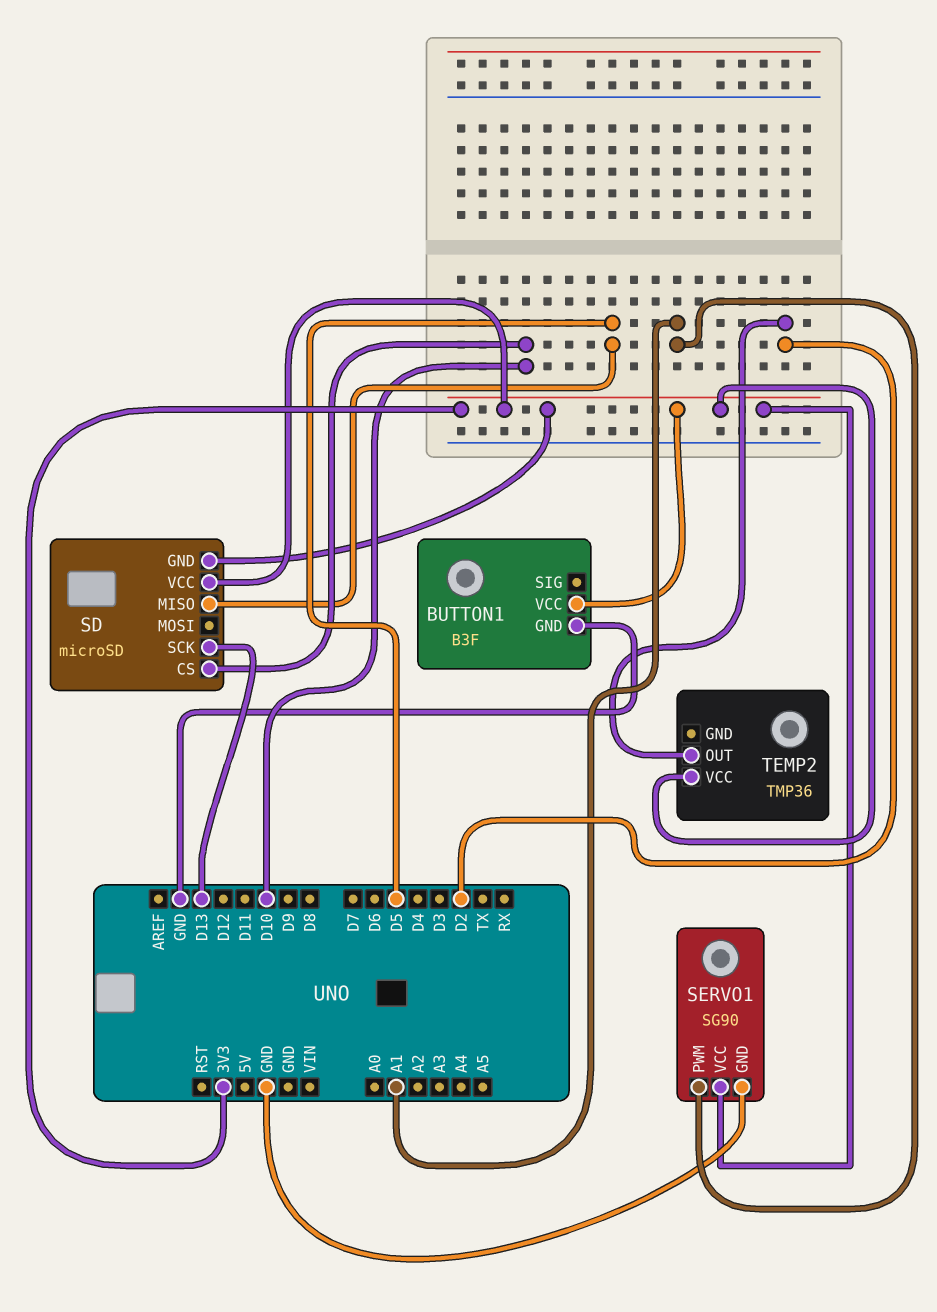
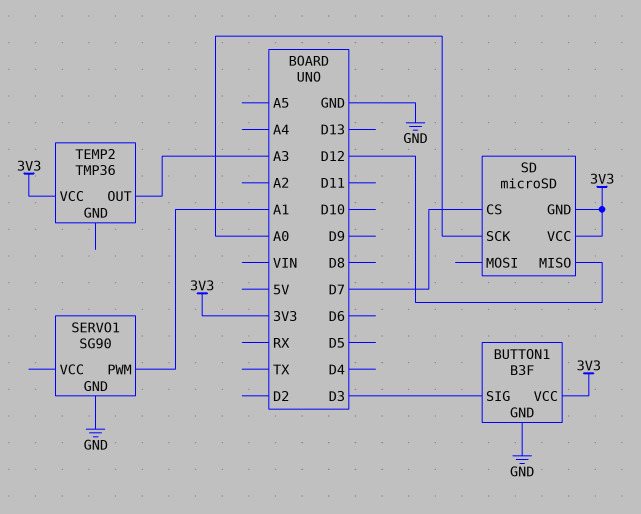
BUTTON1 pin SIG: none -> D3
SD pin CS: D10 -> D7
SD pin MISO: D5 -> D12
SD pin SCK: D13 -> A0
SERVO1 pin VCC: 3V3 -> none
TEMP2 pin OUT: D2 -> A3

